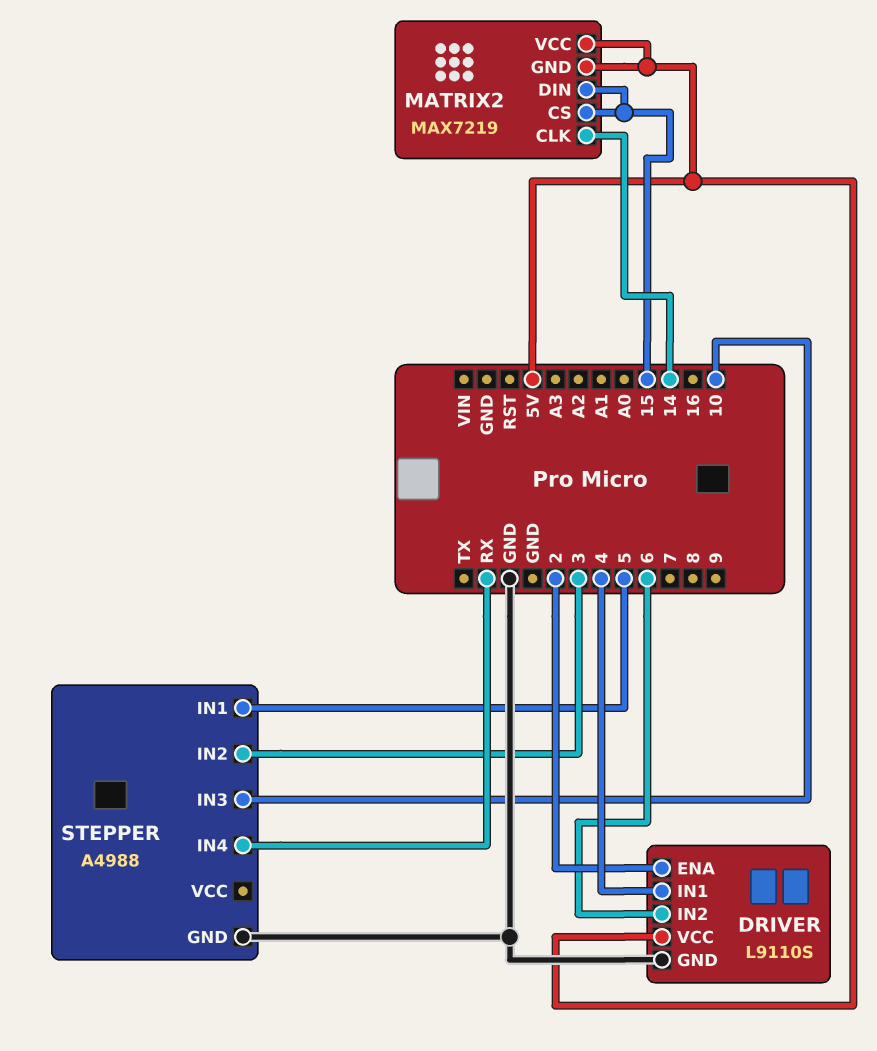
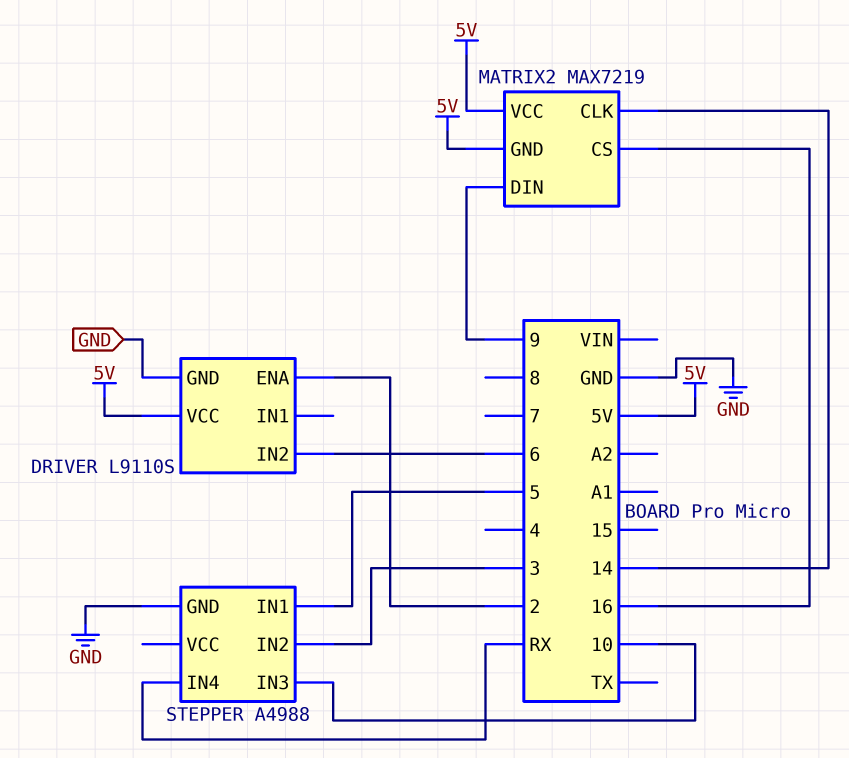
DRIVER pin IN1: 4 -> none
MATRIX2 pin CS: 15 -> 16
MATRIX2 pin DIN: 15 -> 9

